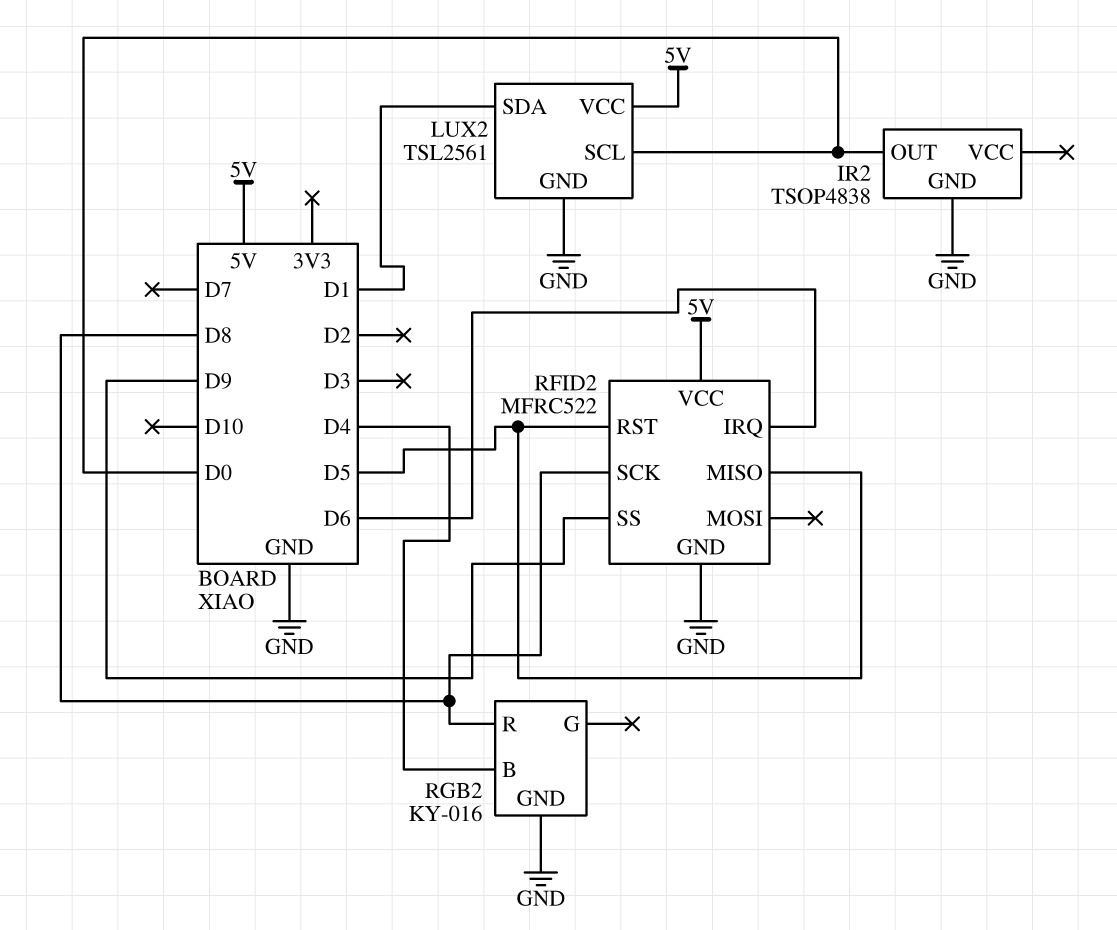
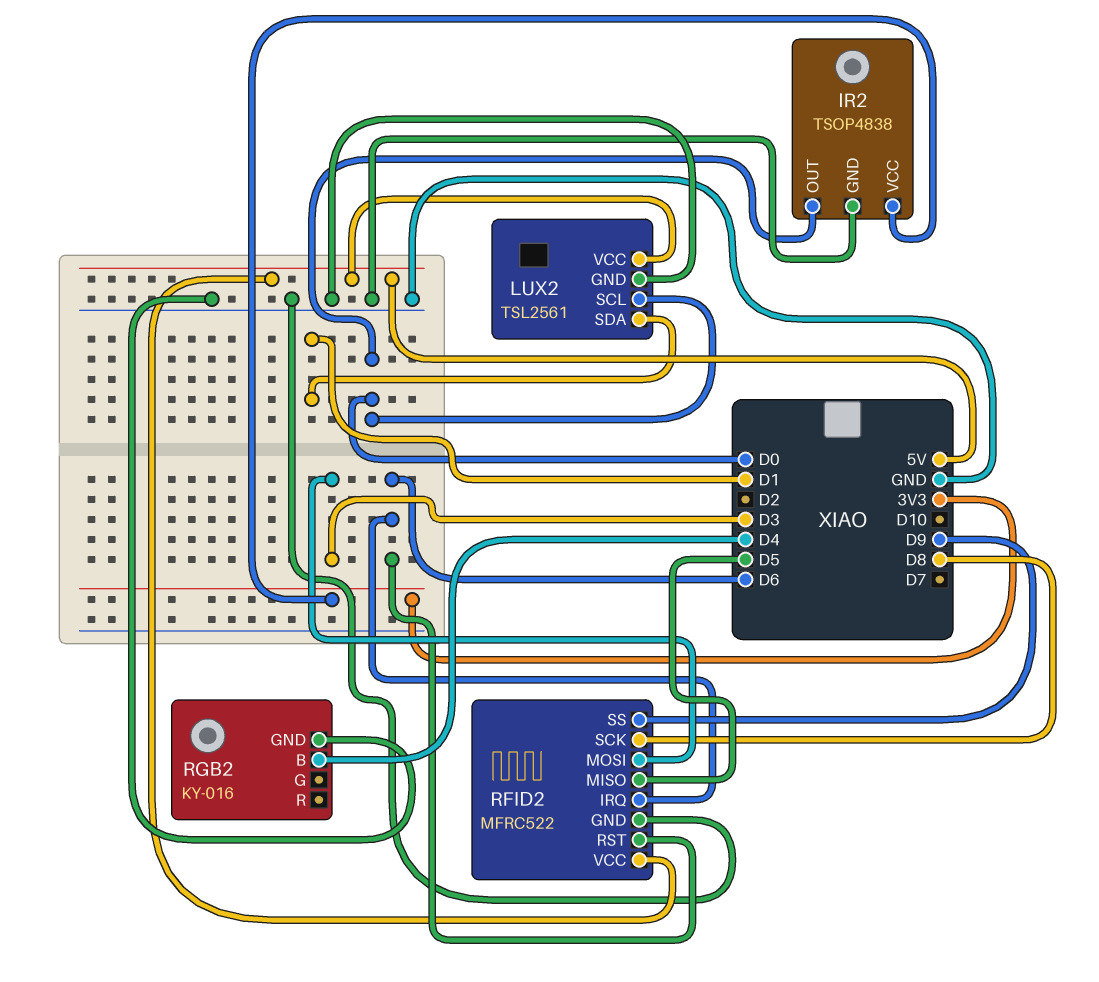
IR2 pin VCC: none -> 3V3
RFID2 pin MOSI: none -> D3
RFID2 pin RST: D5 -> D6
RGB2 pin R: D8 -> none

